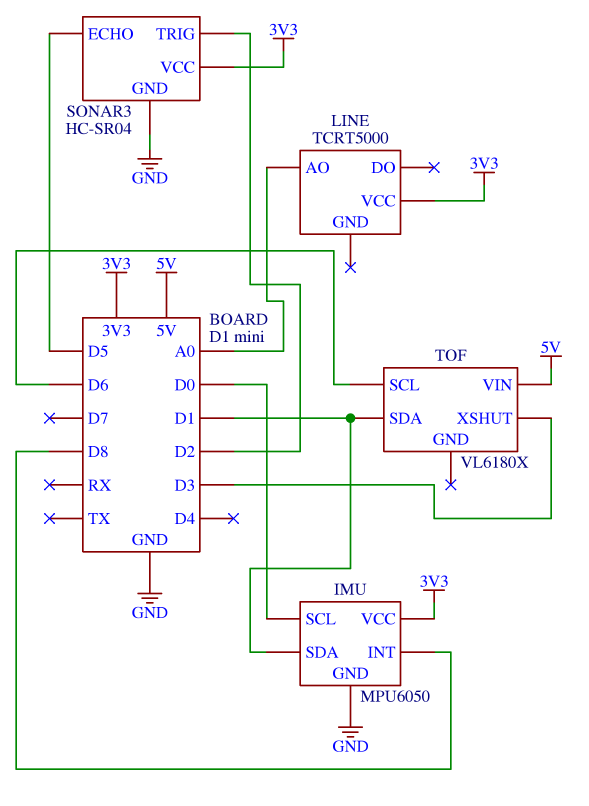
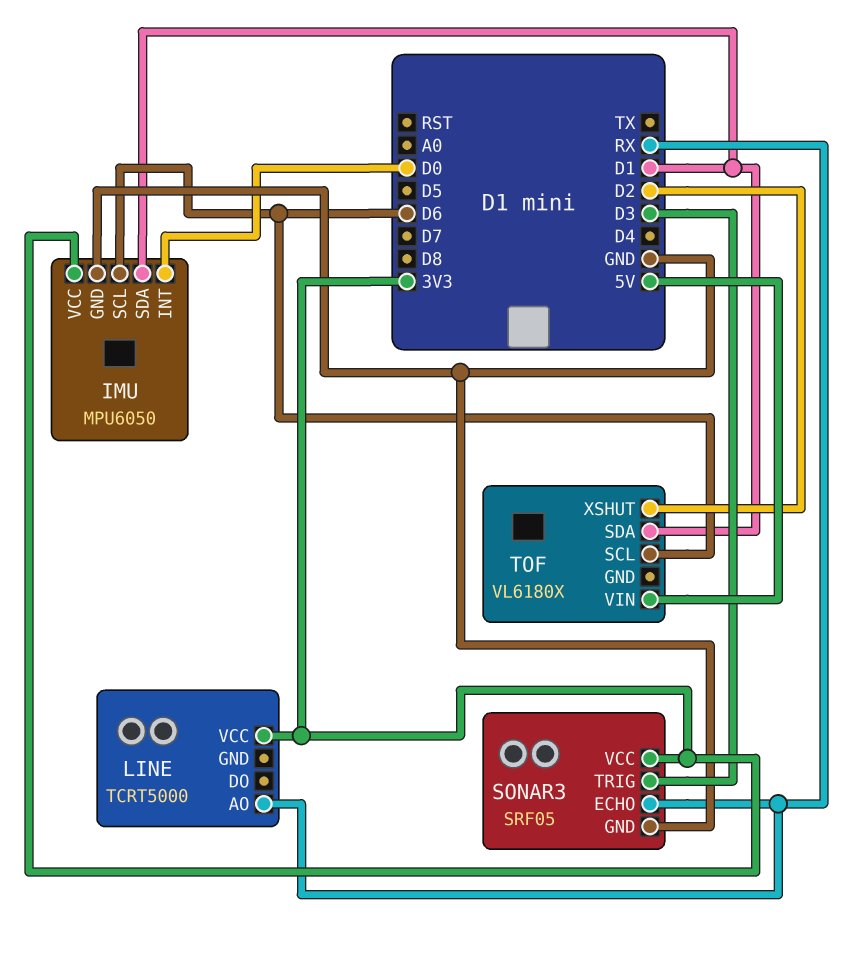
IMU pin INT: D8 -> D0
IMU pin SCL: D0 -> D6
LINE pin AO: A0 -> RX
SONAR3: HC-SR04 -> SRF05
SONAR3 pin ECHO: D5 -> RX
SONAR3 pin TRIG: D2 -> D3
TOF pin XSHUT: D3 -> D2

